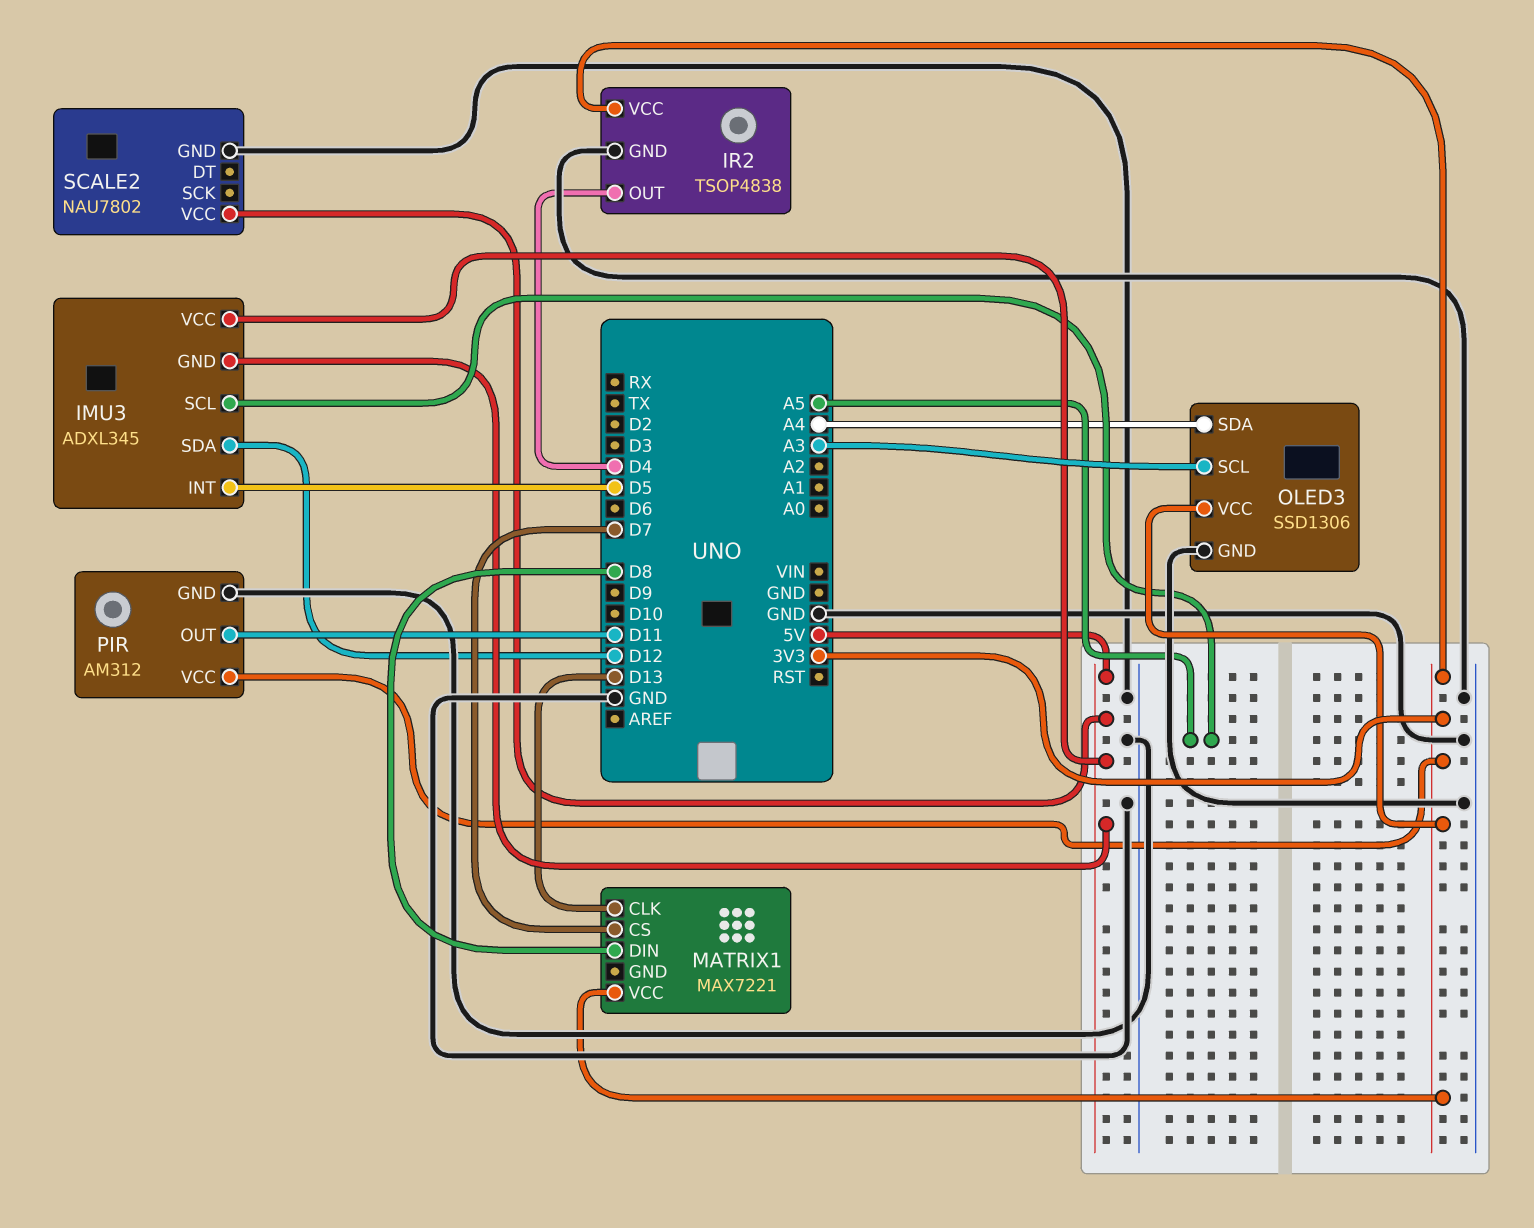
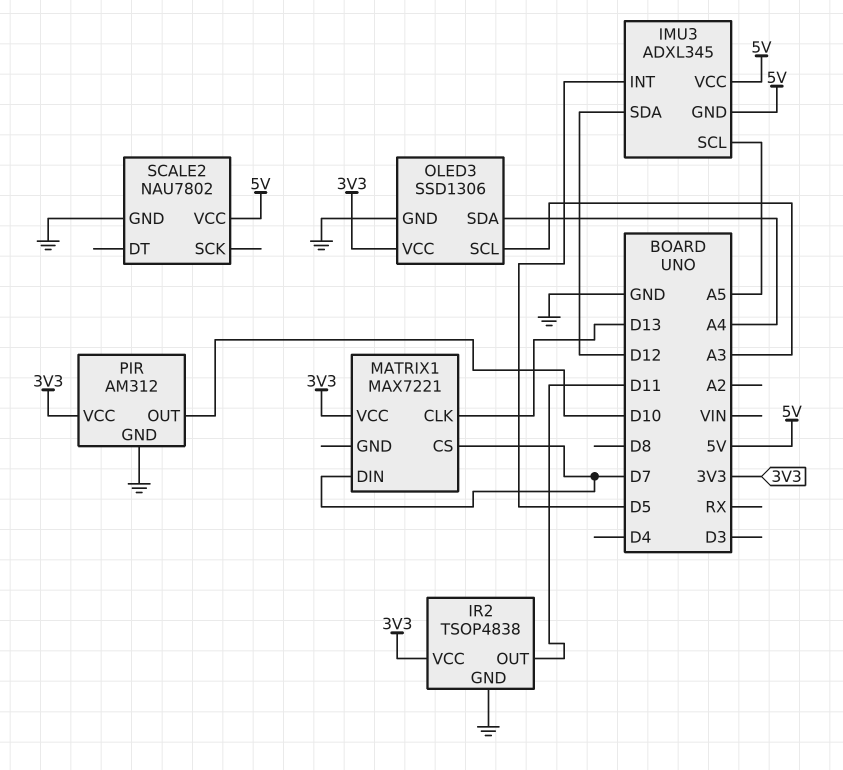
IR2 pin OUT: D4 -> D11
MATRIX1 pin DIN: D8 -> D7
PIR pin OUT: D11 -> D10

